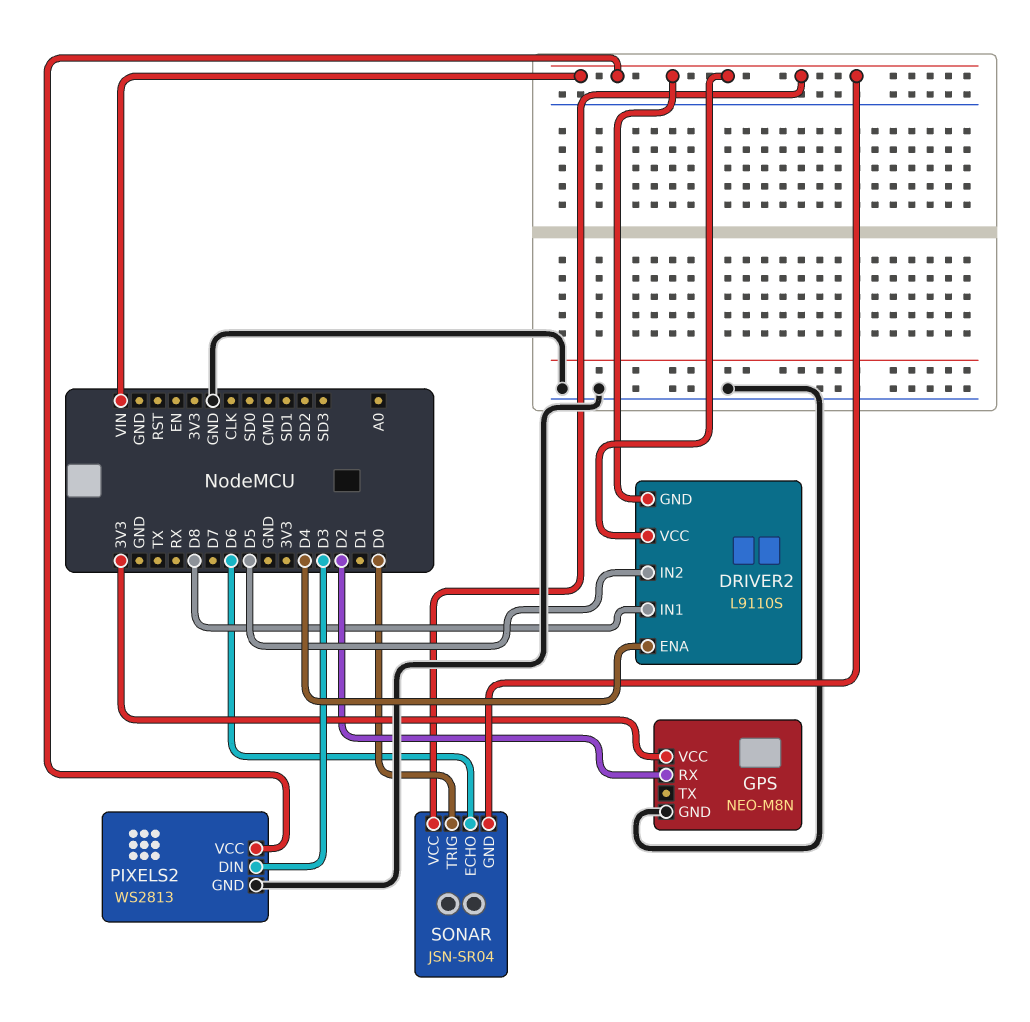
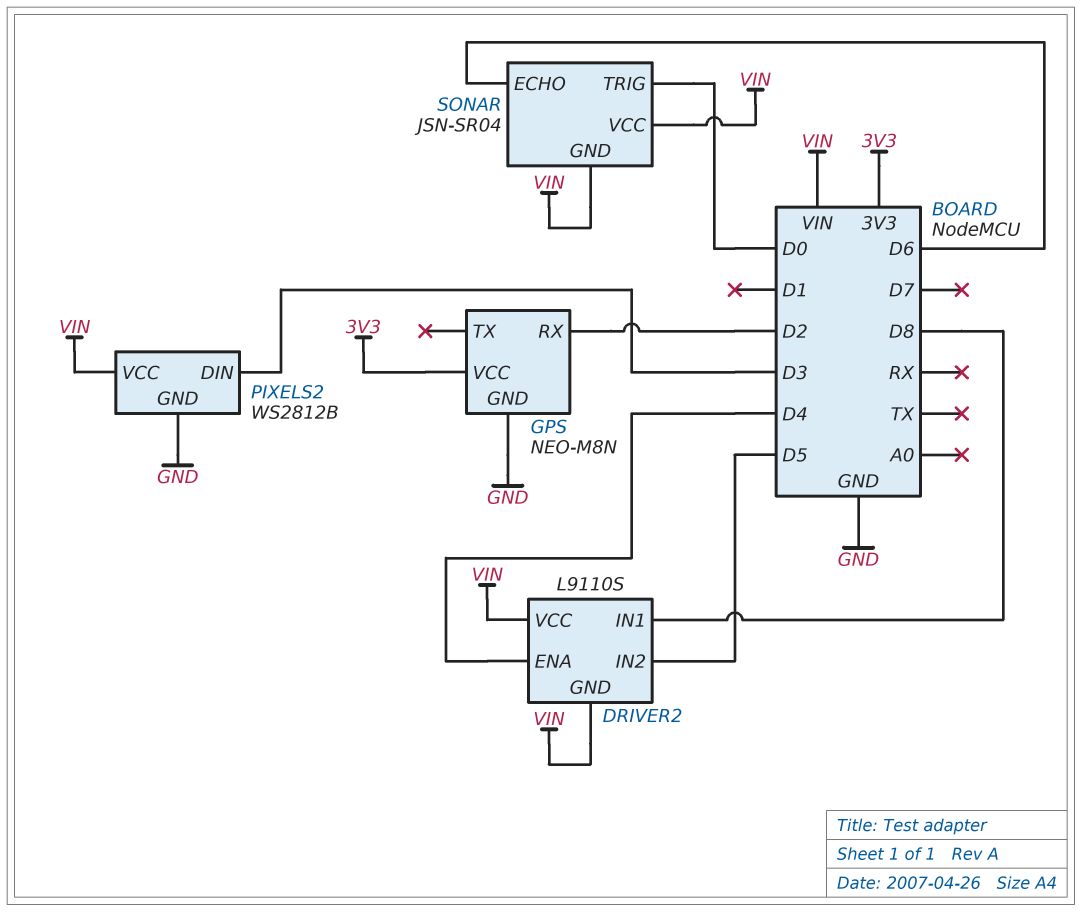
PIXELS2: WS2813 -> WS2812B

